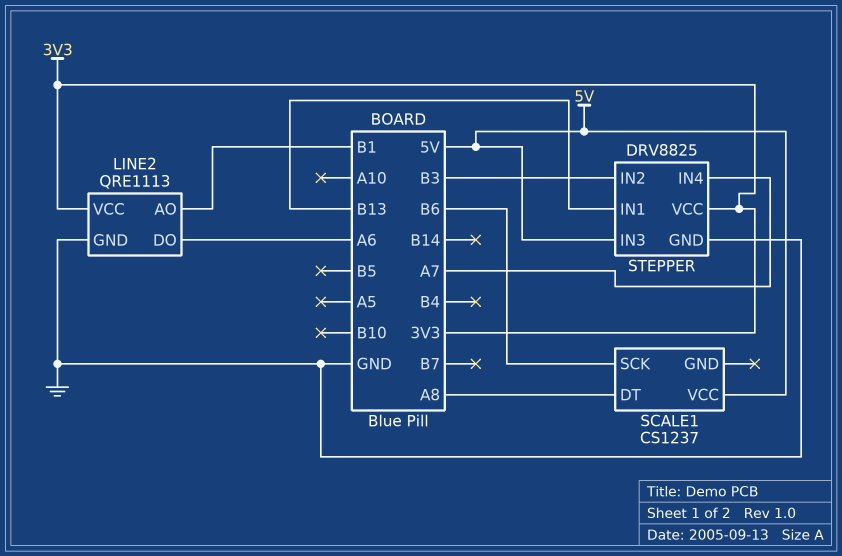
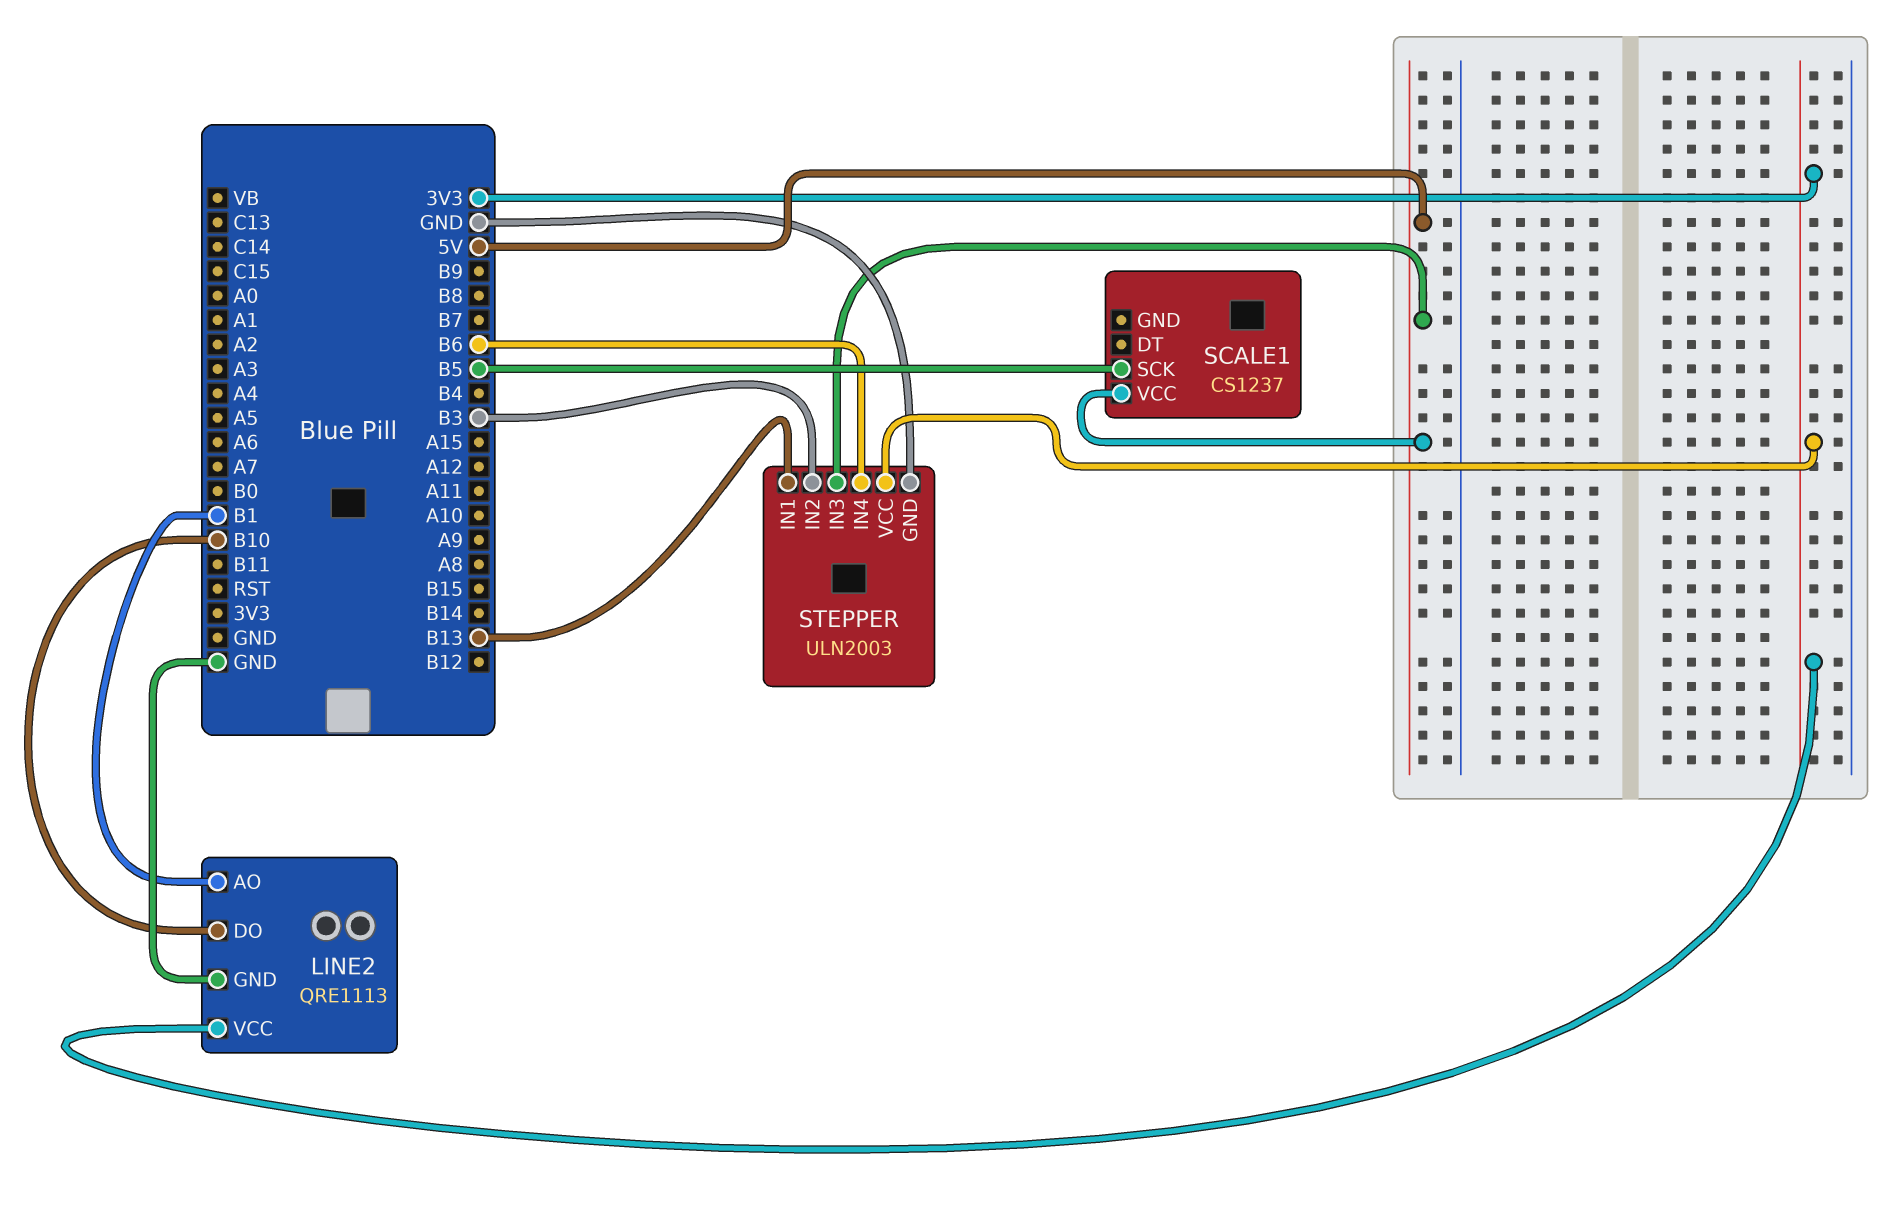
LINE2 pin DO: A6 -> B10
SCALE1 pin DT: A8 -> none
SCALE1 pin SCK: B6 -> B5
STEPPER: DRV8825 -> ULN2003
STEPPER pin IN4: A7 -> B6

